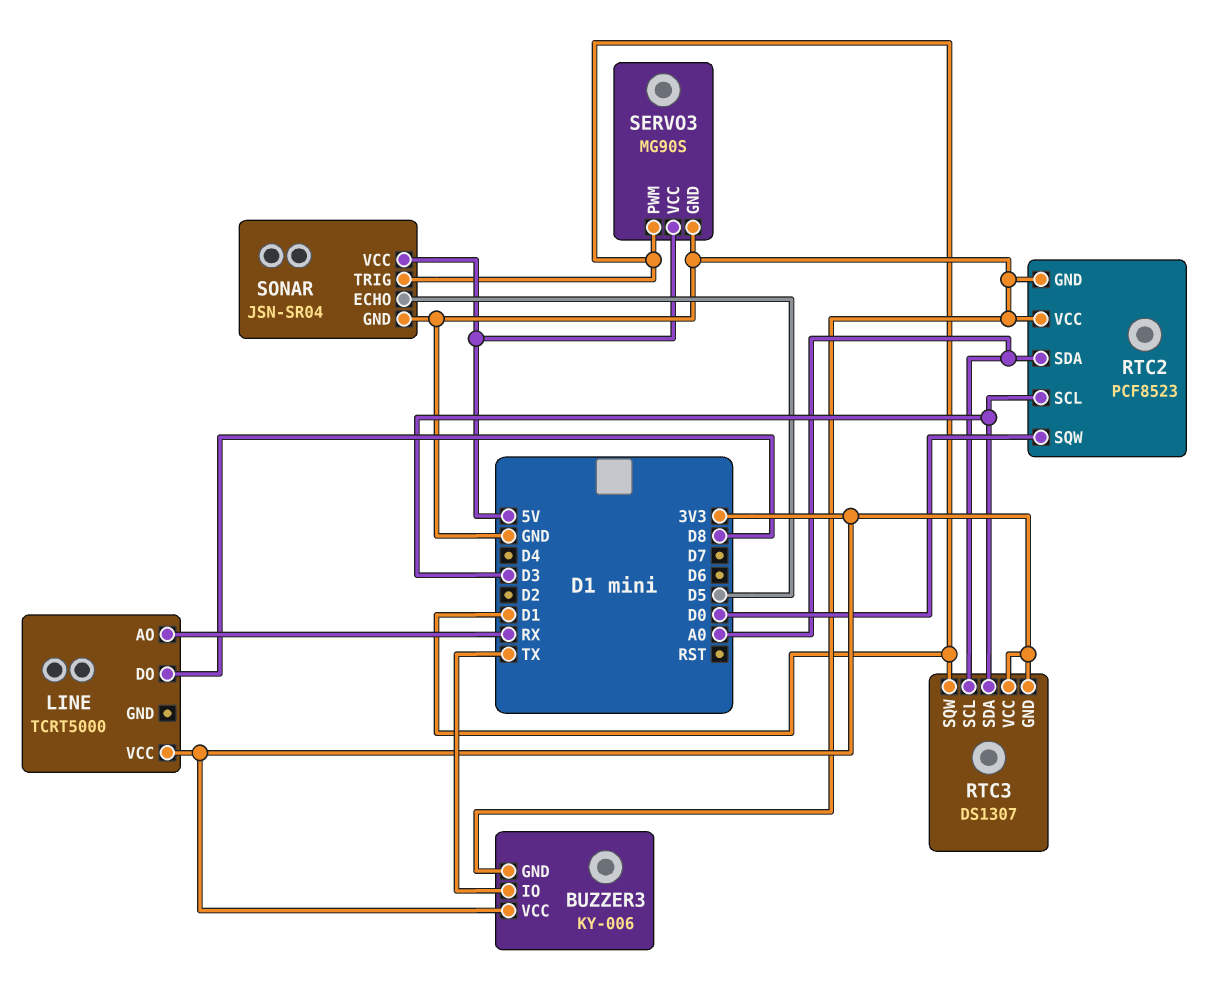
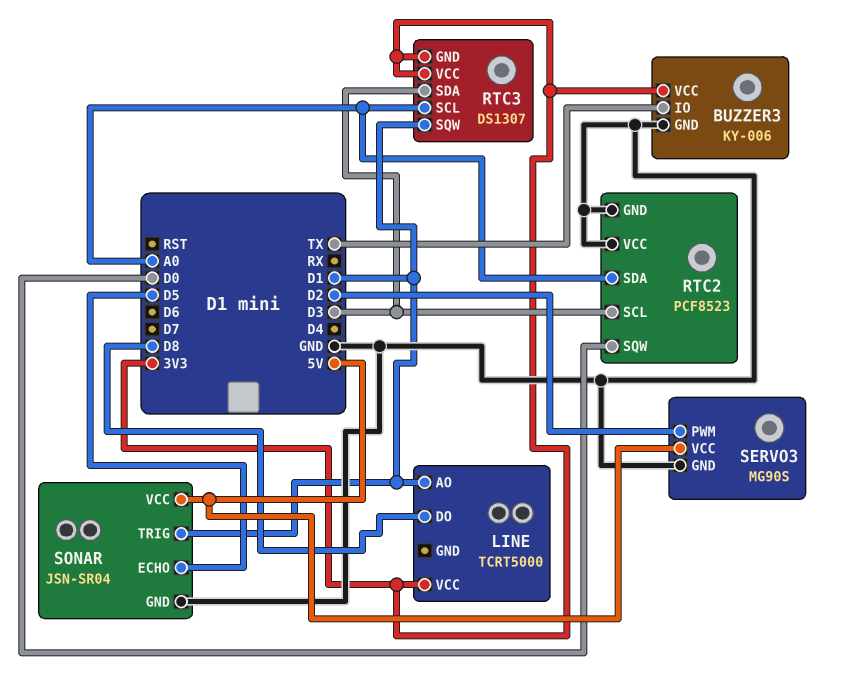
LINE pin AO: RX -> D1
SERVO3 pin PWM: D1 -> D2

